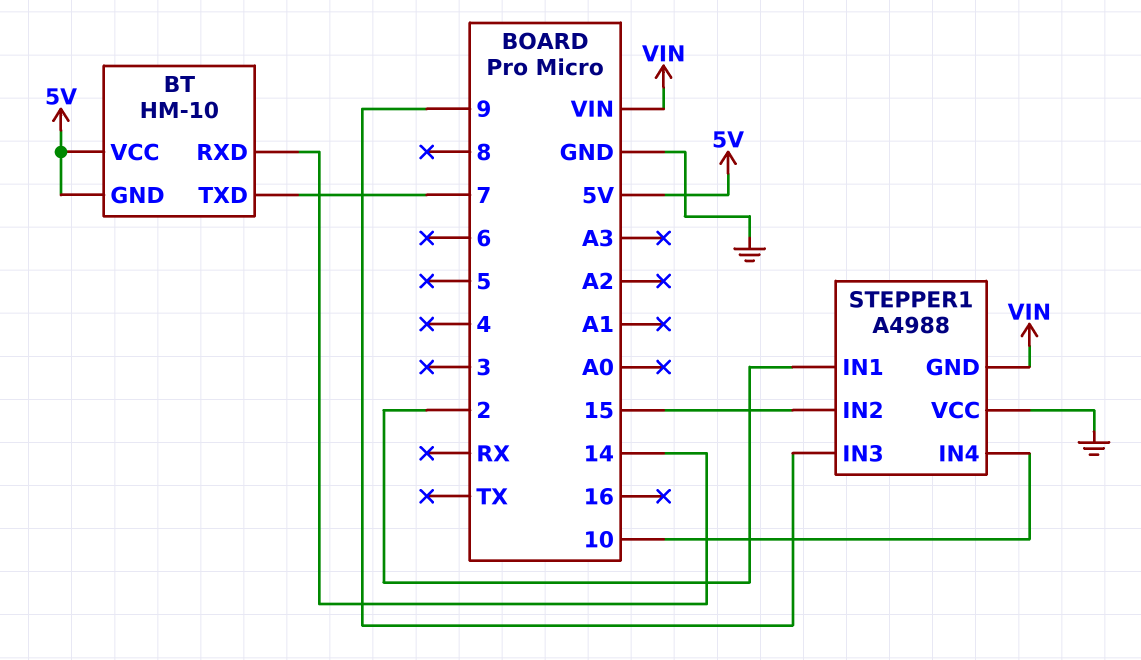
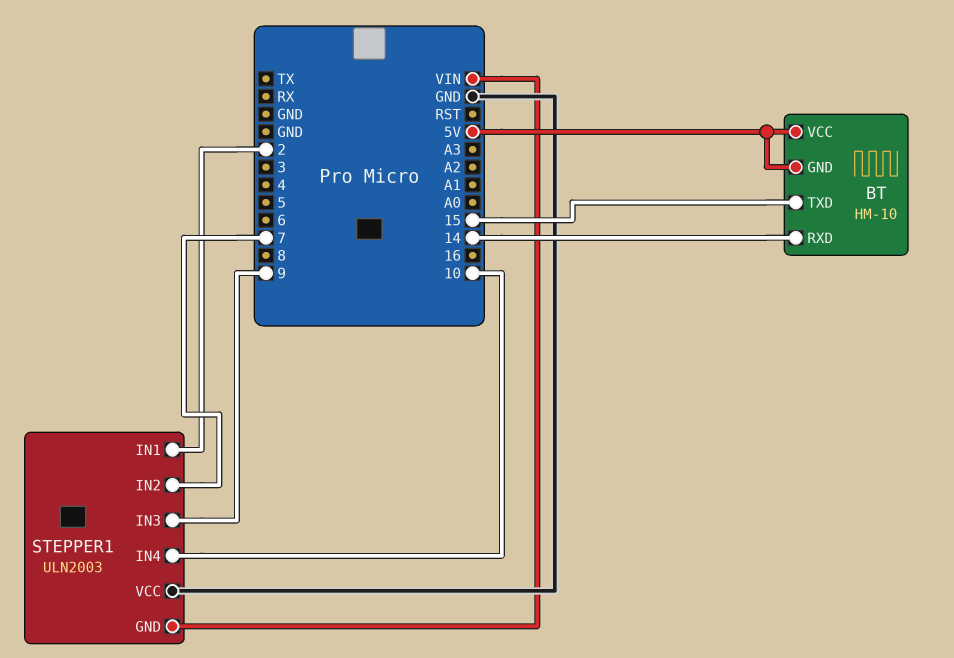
BT pin TXD: 7 -> 15
STEPPER1: A4988 -> ULN2003
STEPPER1 pin IN2: 15 -> 7

